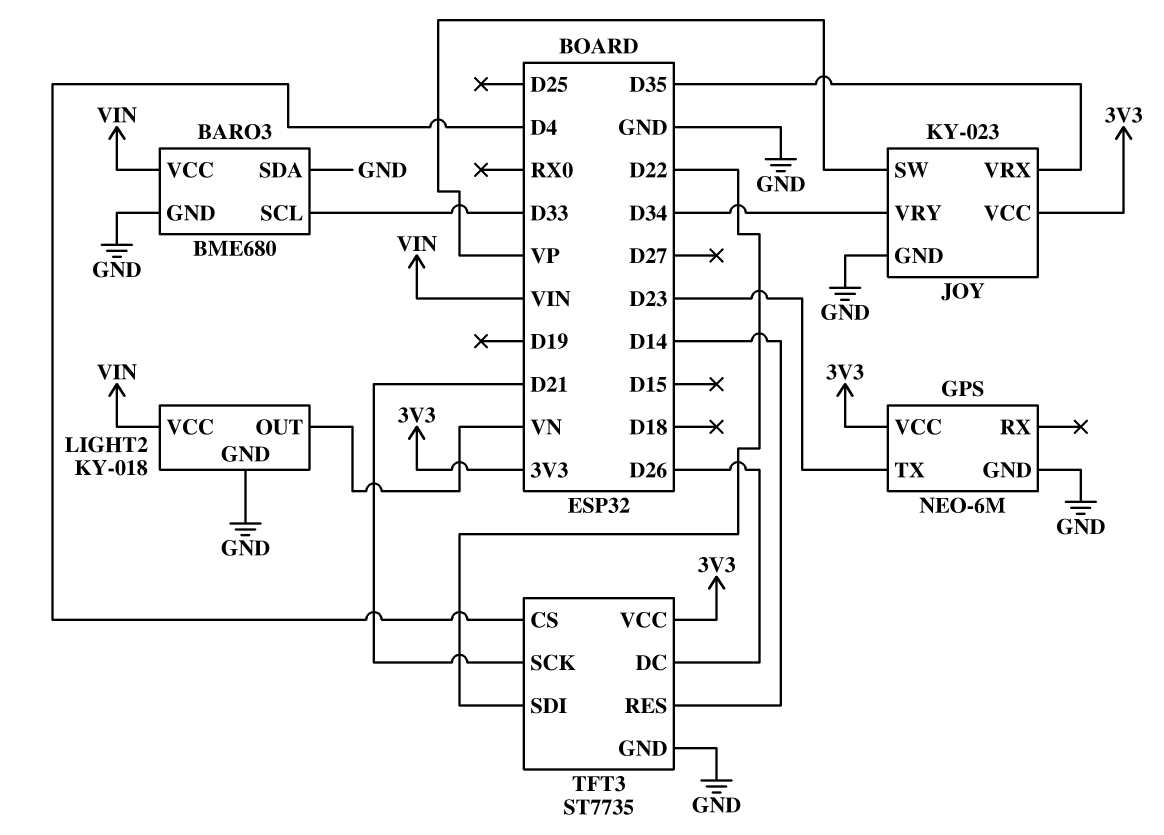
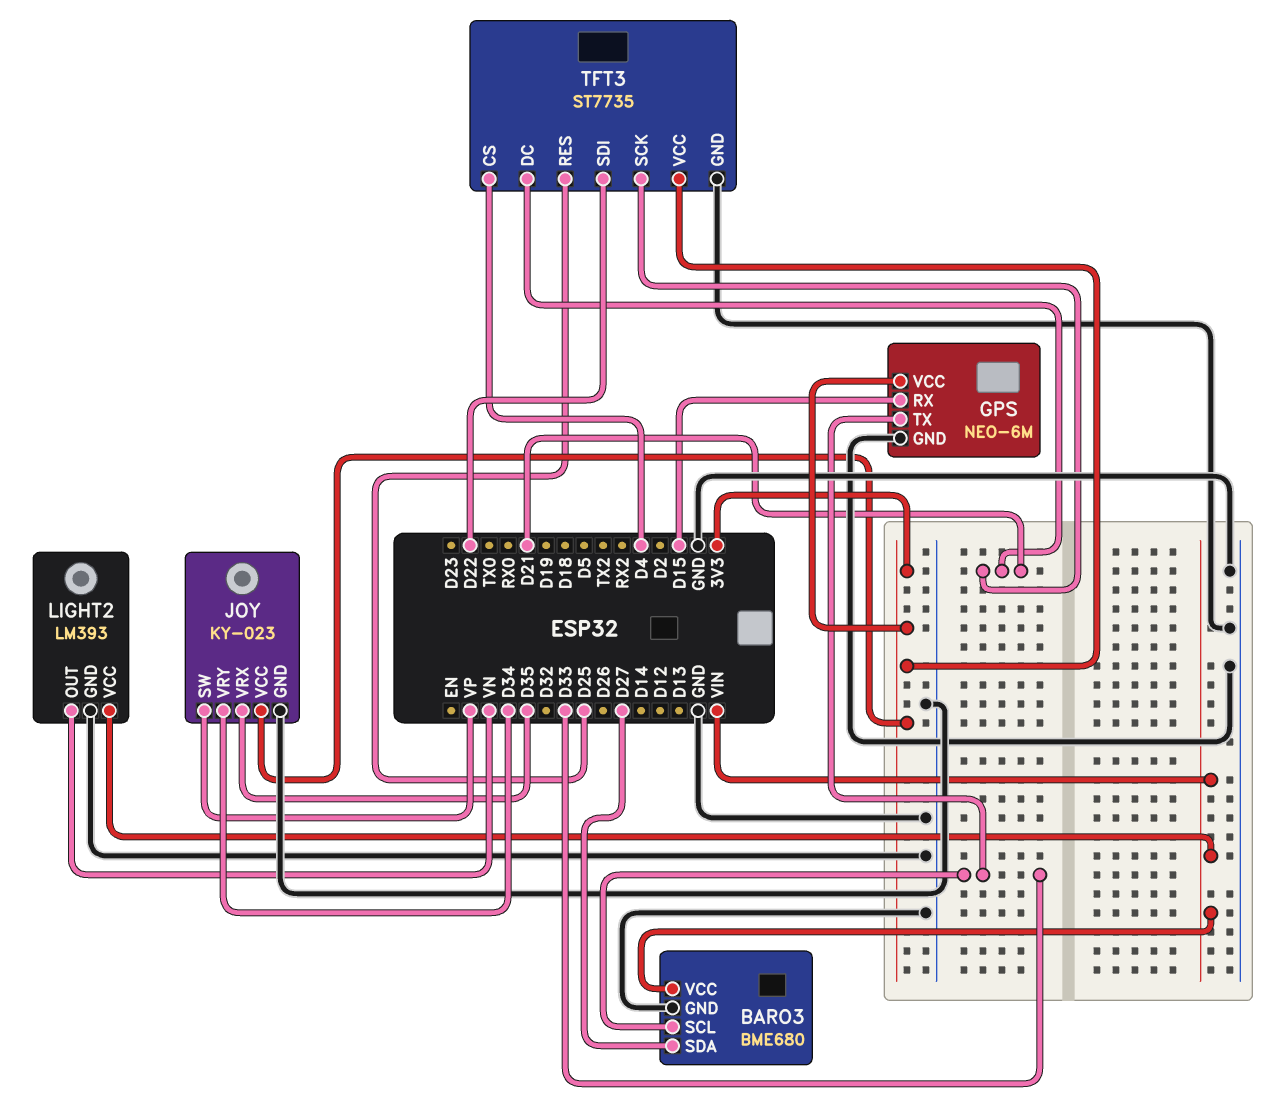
BARO3 pin SDA: GND -> D27
GPS pin RX: none -> D15
GPS pin TX: D23 -> D33
LIGHT2: KY-018 -> LM393
TFT3 pin DC: D26 -> D21
TFT3 pin RES: D14 -> D25

